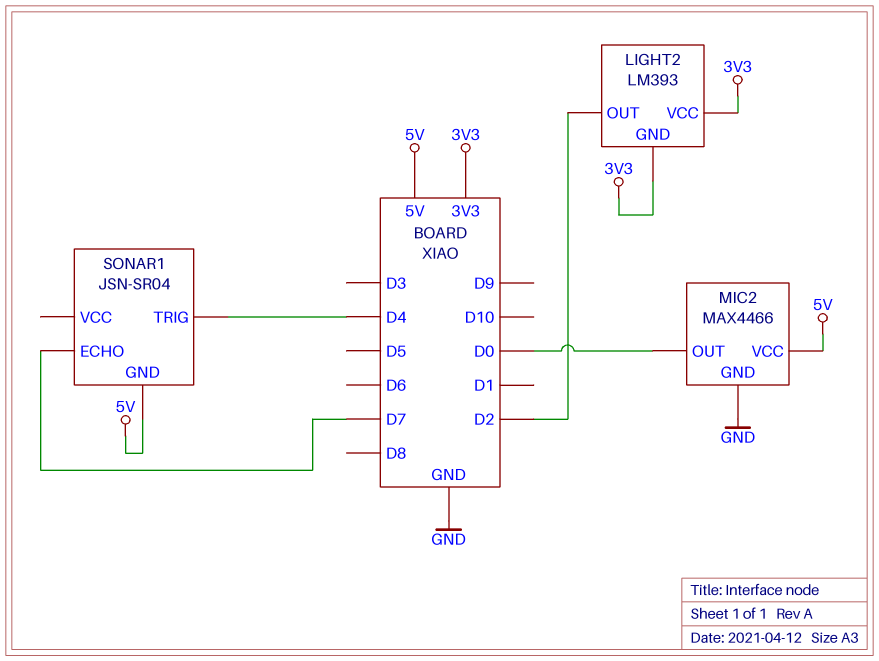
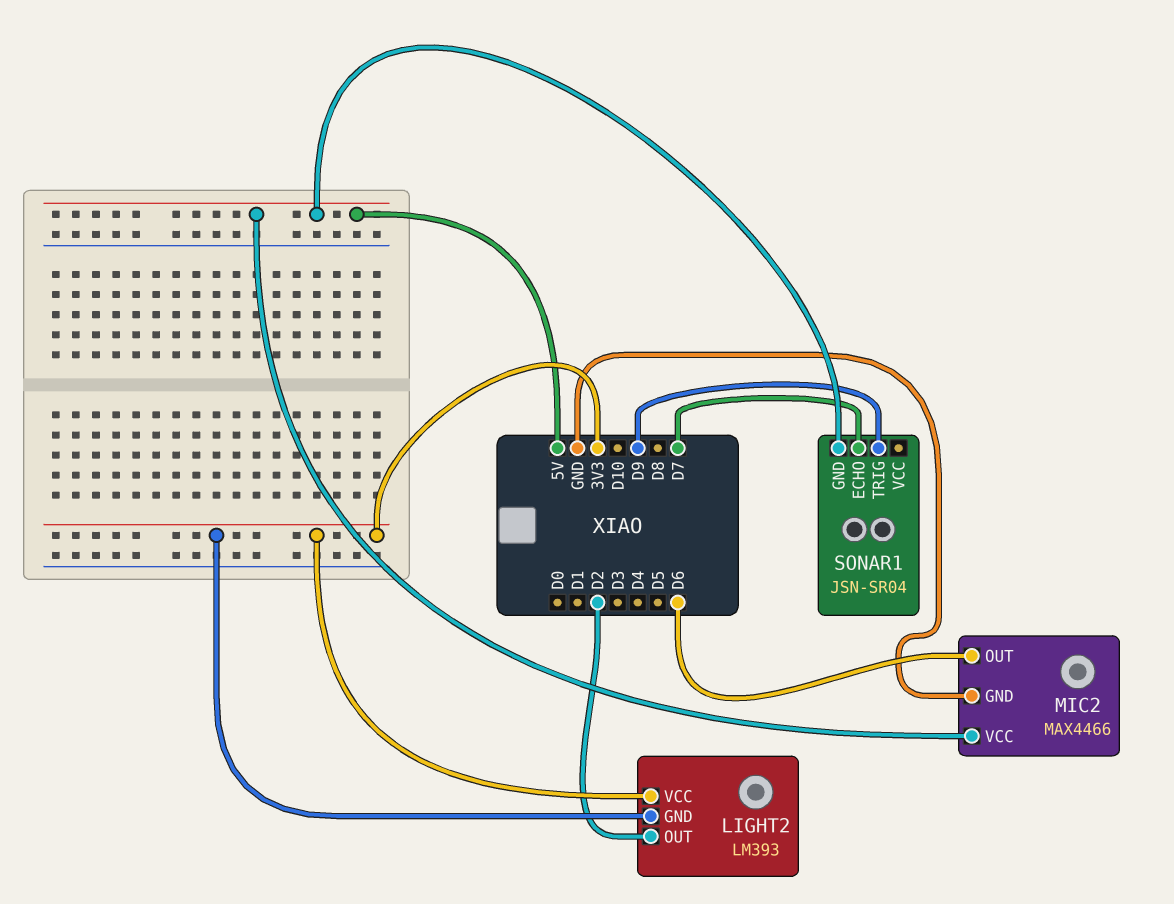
MIC2 pin OUT: D0 -> D6
SONAR1 pin TRIG: D4 -> D9

